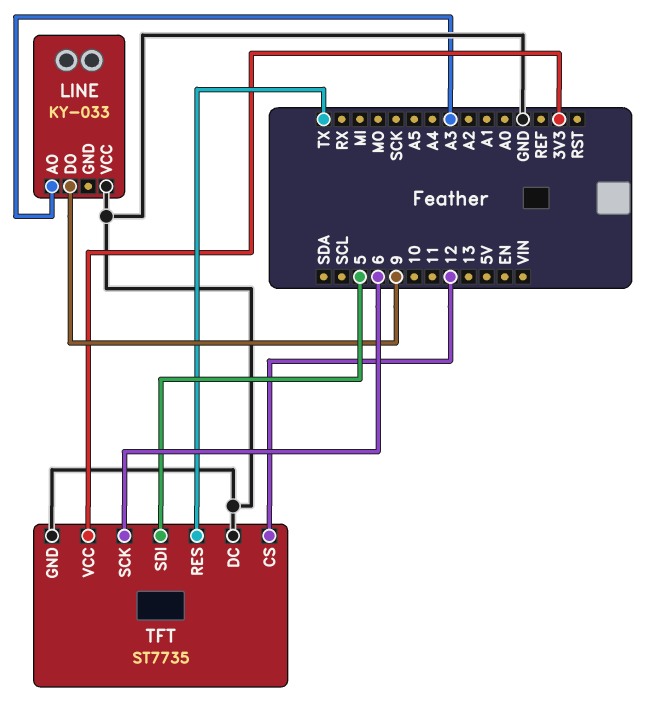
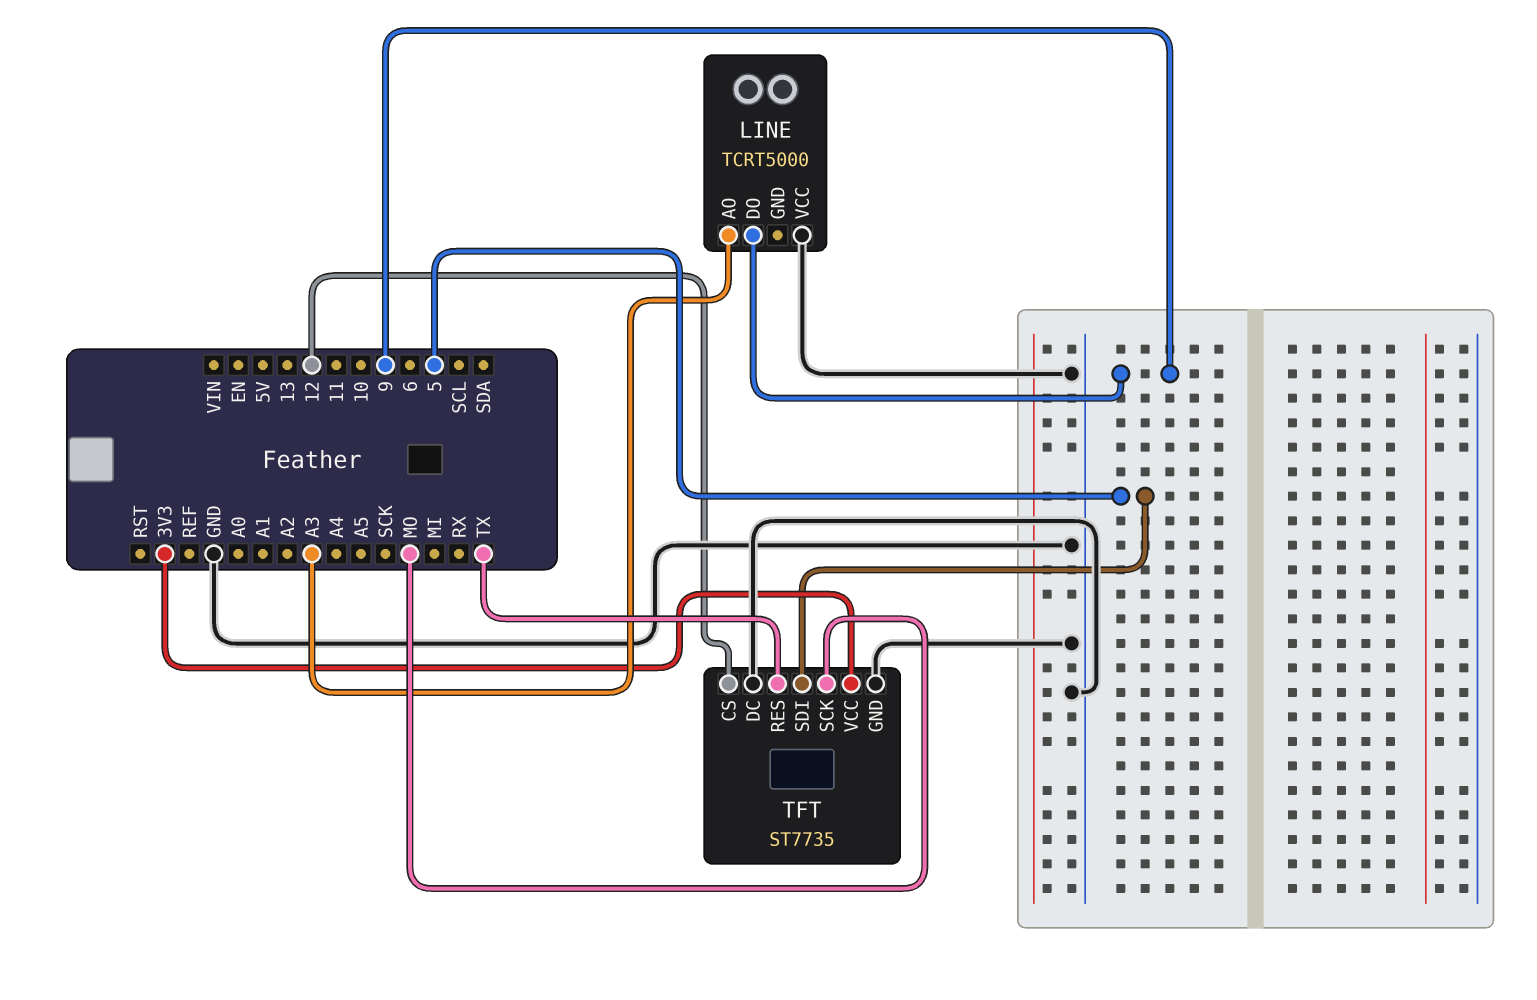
LINE: KY-033 -> TCRT5000
TFT pin SCK: 6 -> MO

